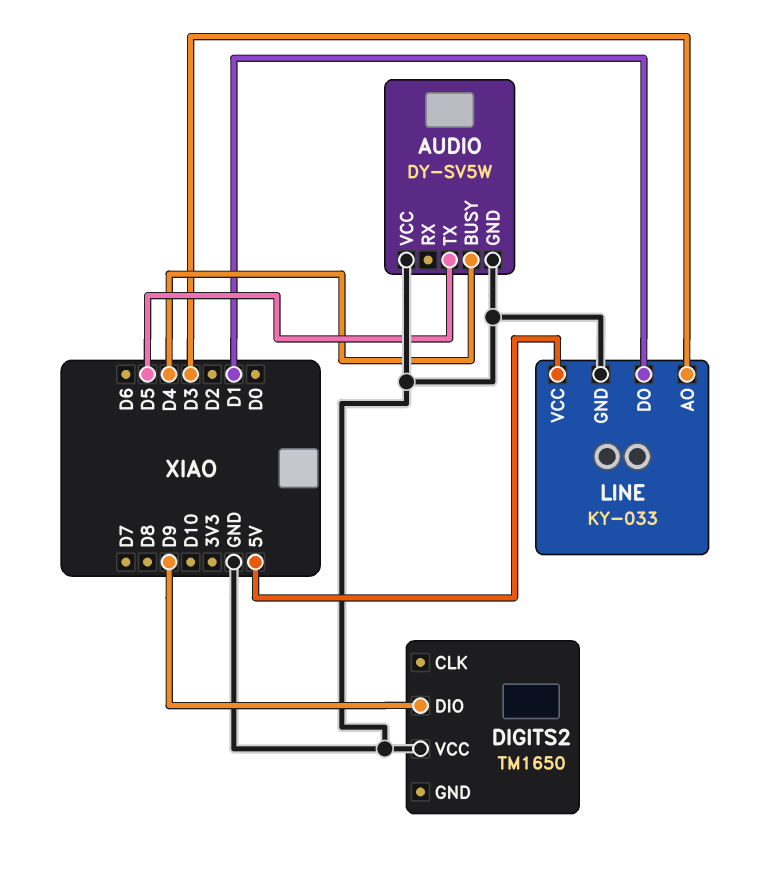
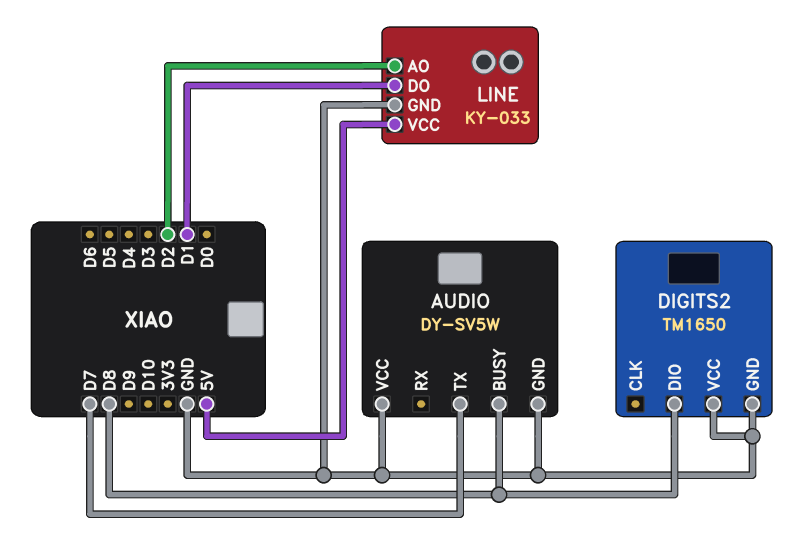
AUDIO pin BUSY: D4 -> D8
AUDIO pin TX: D5 -> D7
DIGITS2 pin DIO: D9 -> D8
DIGITS2 pin GND: none -> GND
LINE pin AO: D3 -> D2

